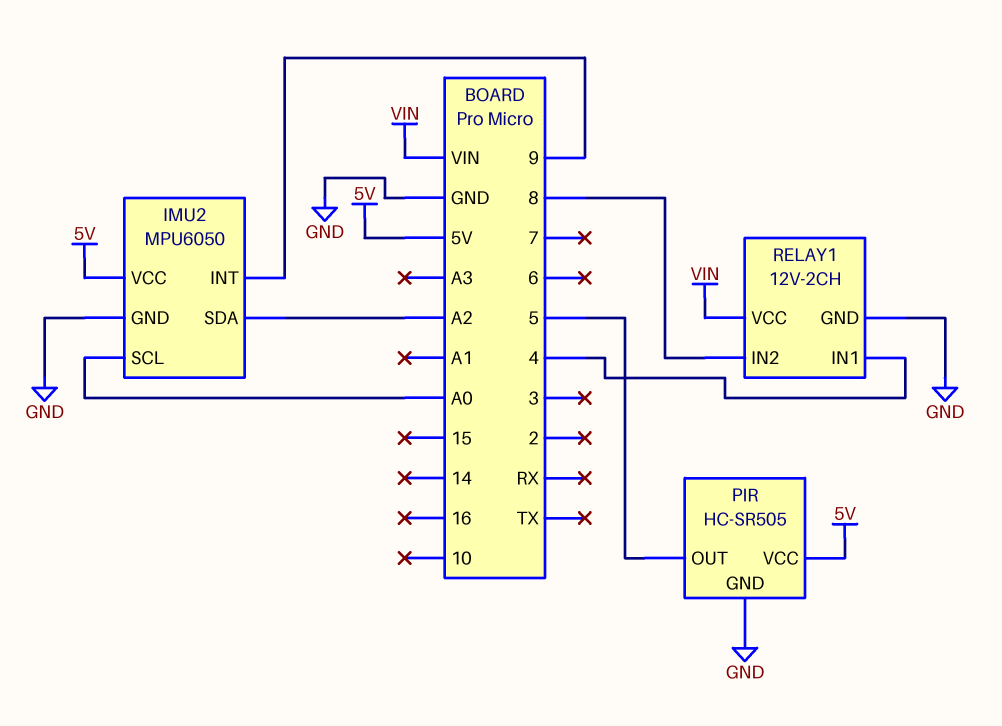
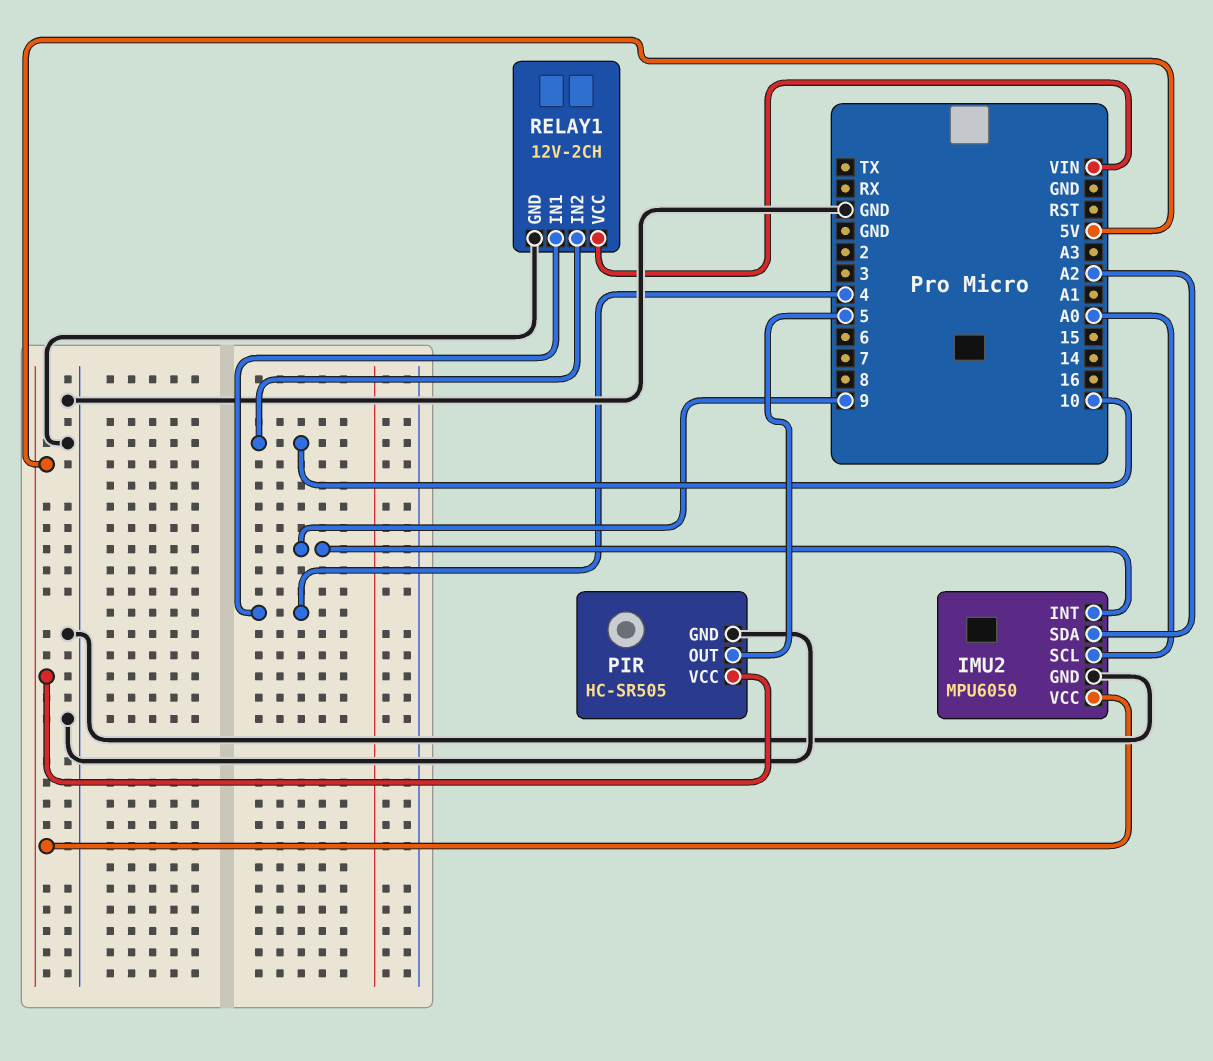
RELAY1 pin IN2: 8 -> 10

